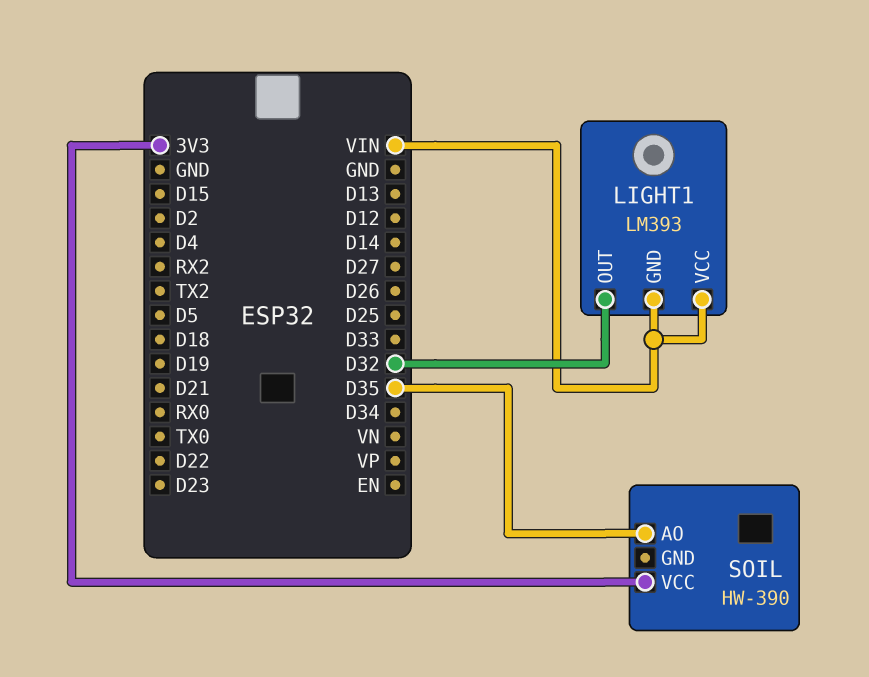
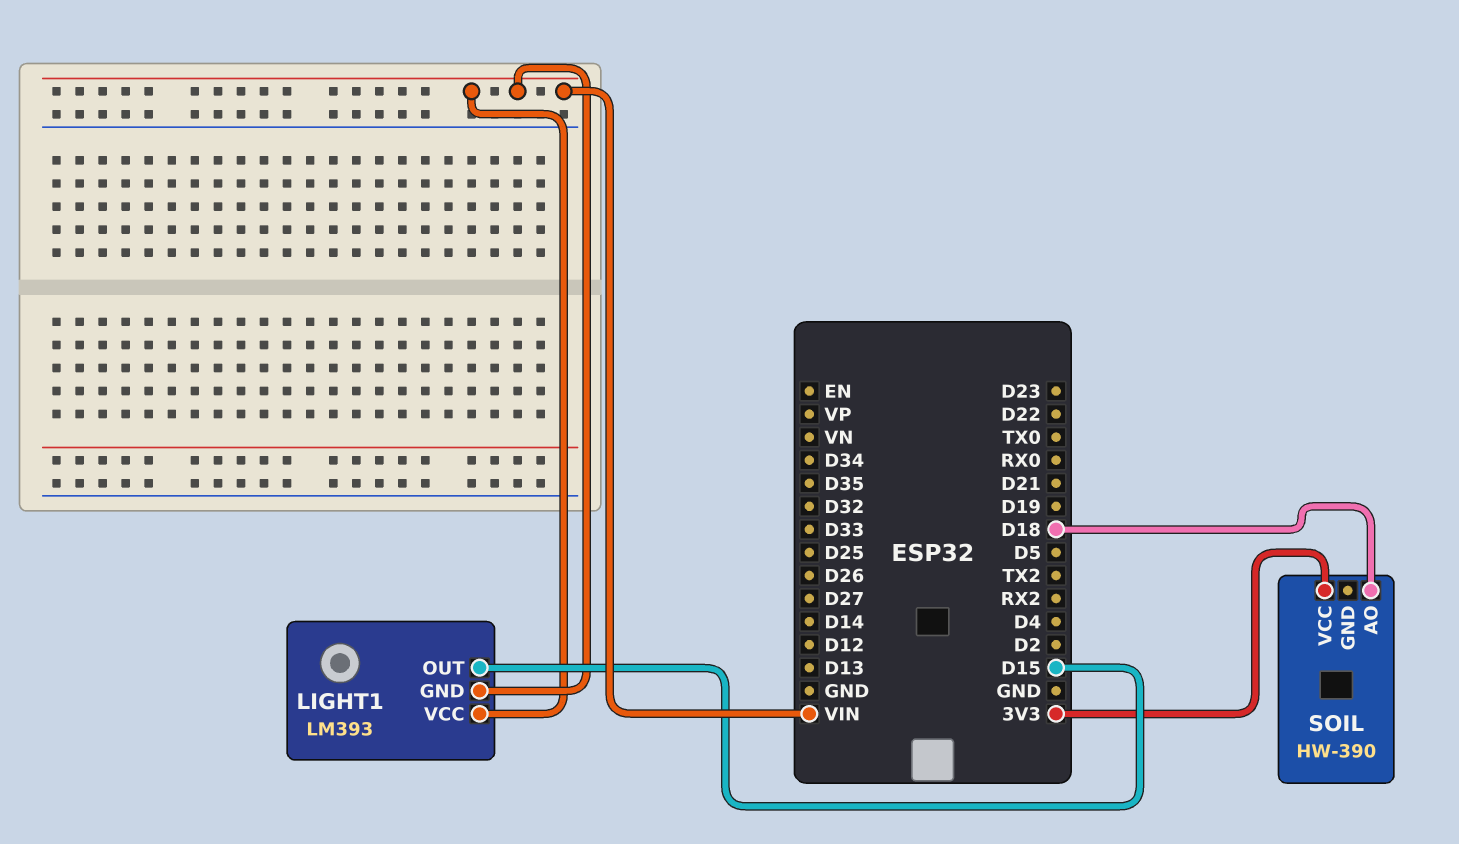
LIGHT1 pin OUT: D32 -> D15
SOIL pin AO: D35 -> D18

